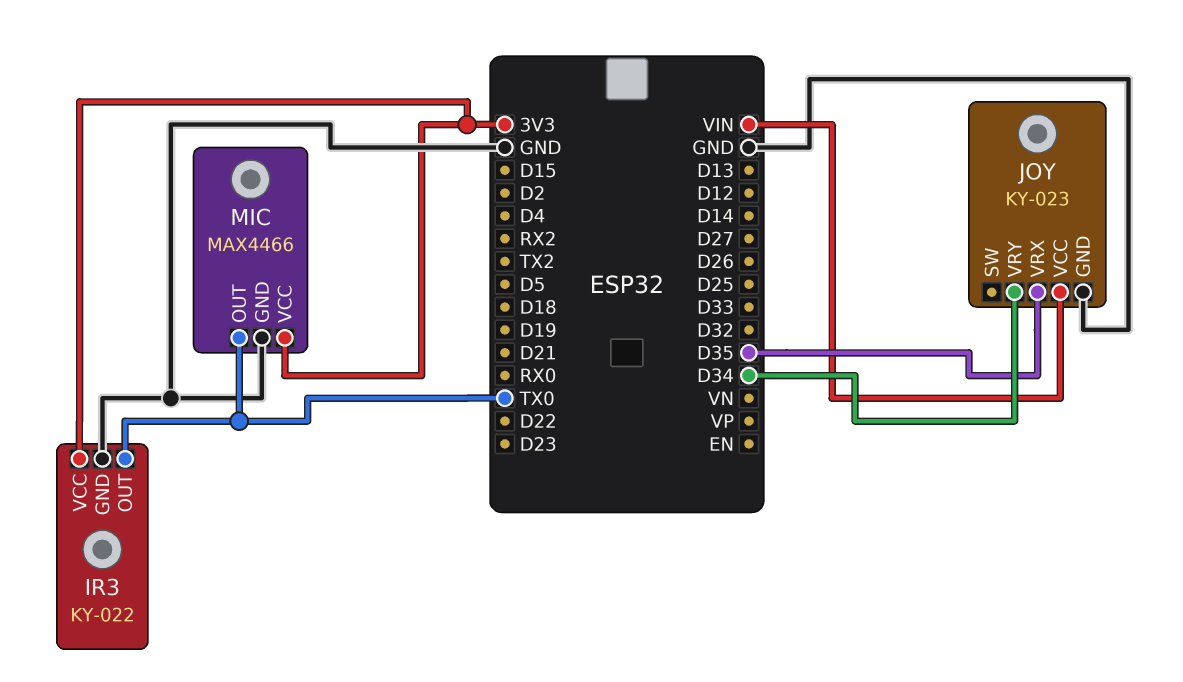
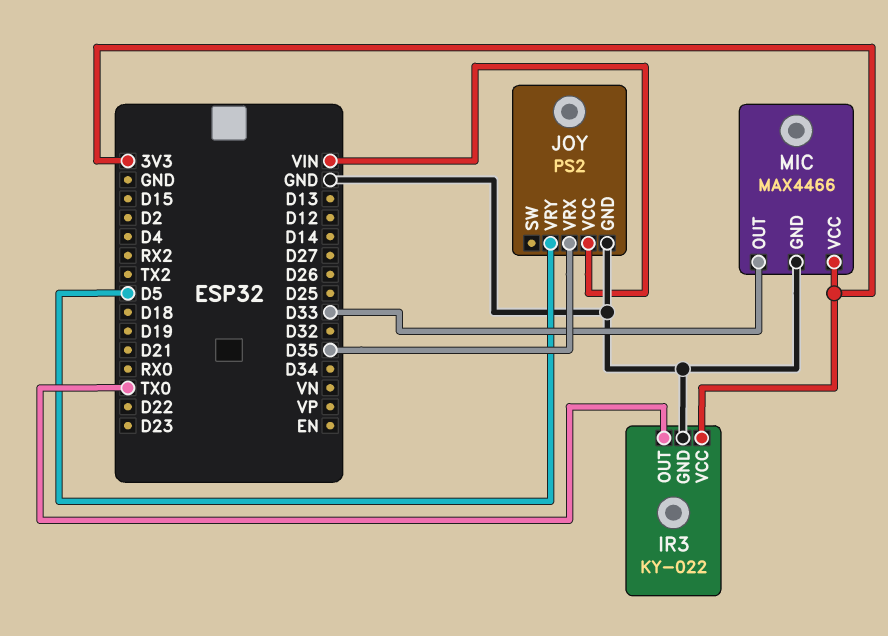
JOY: KY-023 -> PS2
JOY pin VRY: D34 -> D5
MIC pin OUT: TX0 -> D33

